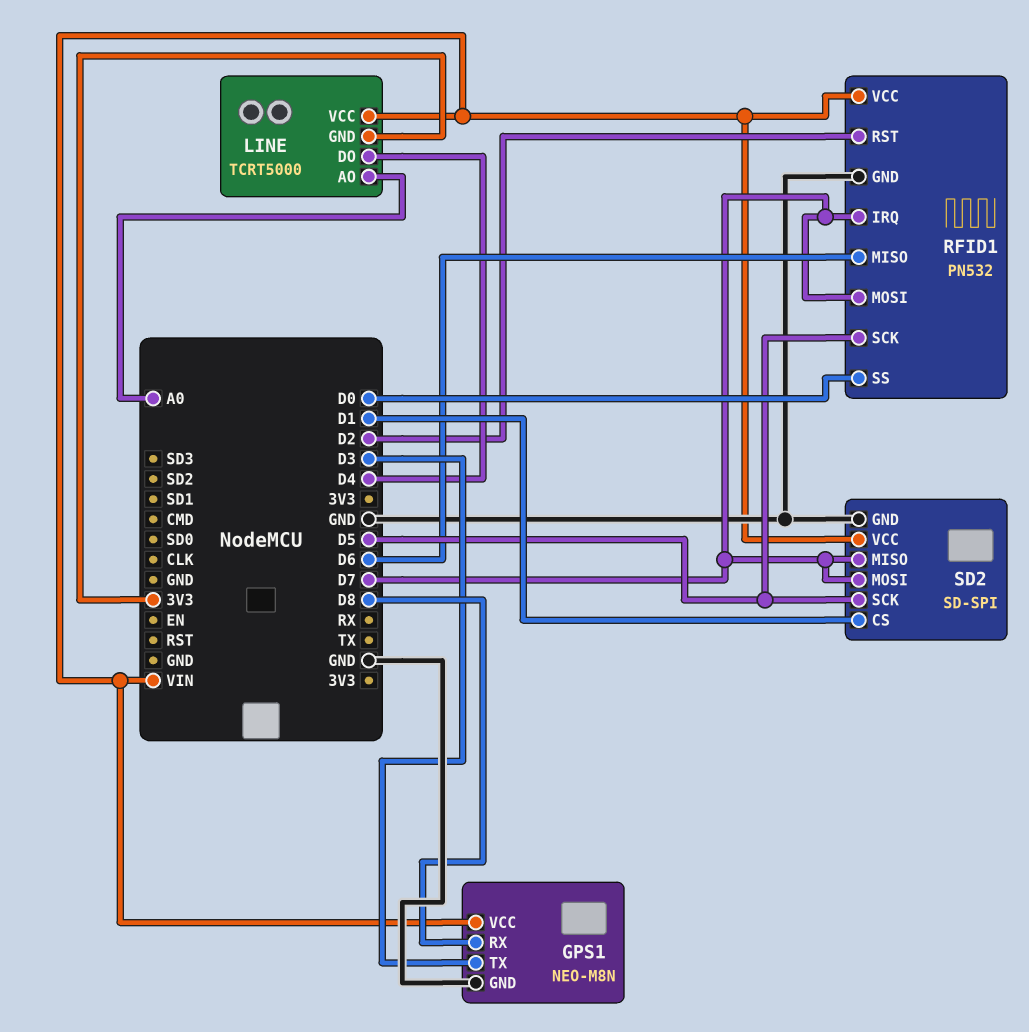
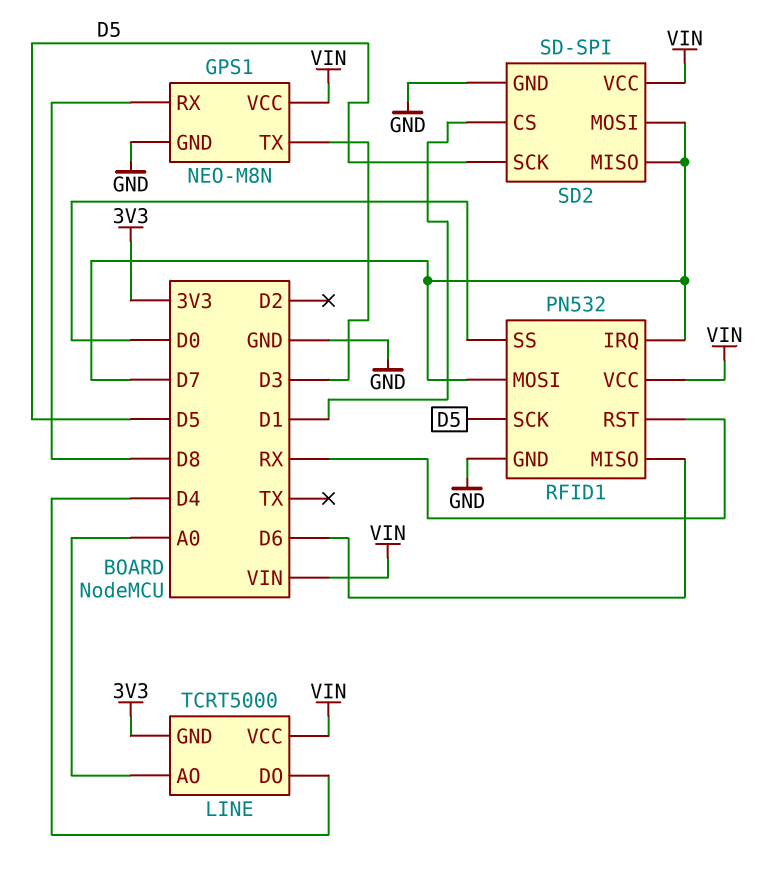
RFID1 pin RST: D2 -> RX

